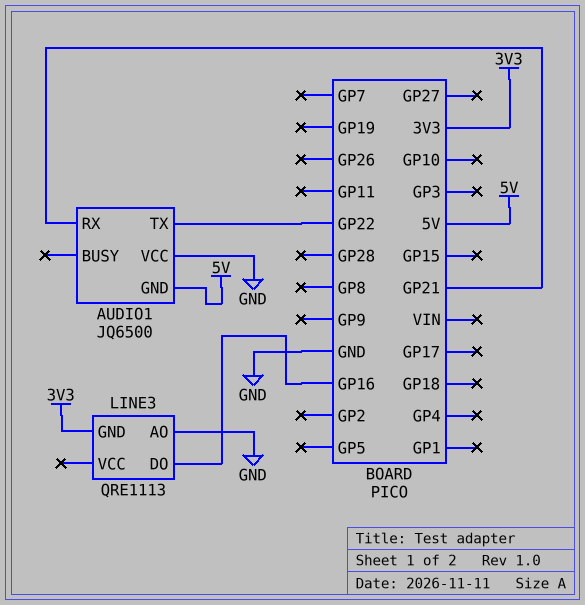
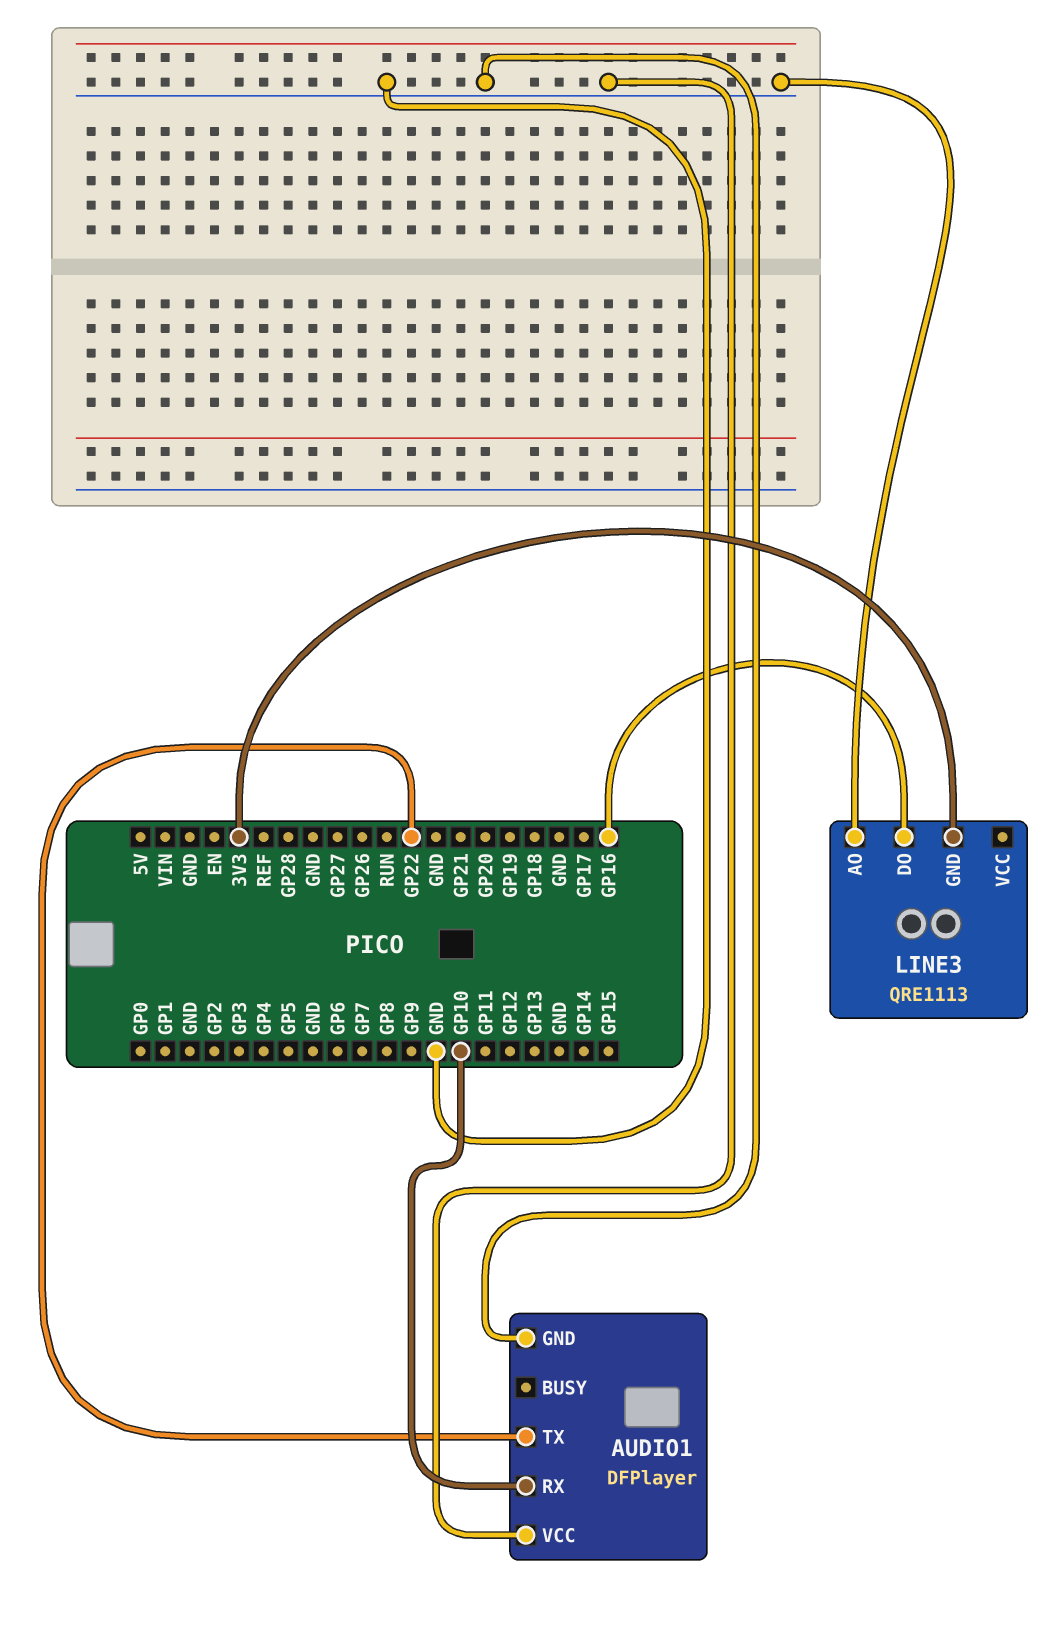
AUDIO1: JQ6500 -> DFPlayer
AUDIO1 pin GND: 5V -> GND
AUDIO1 pin RX: GP21 -> GP10

